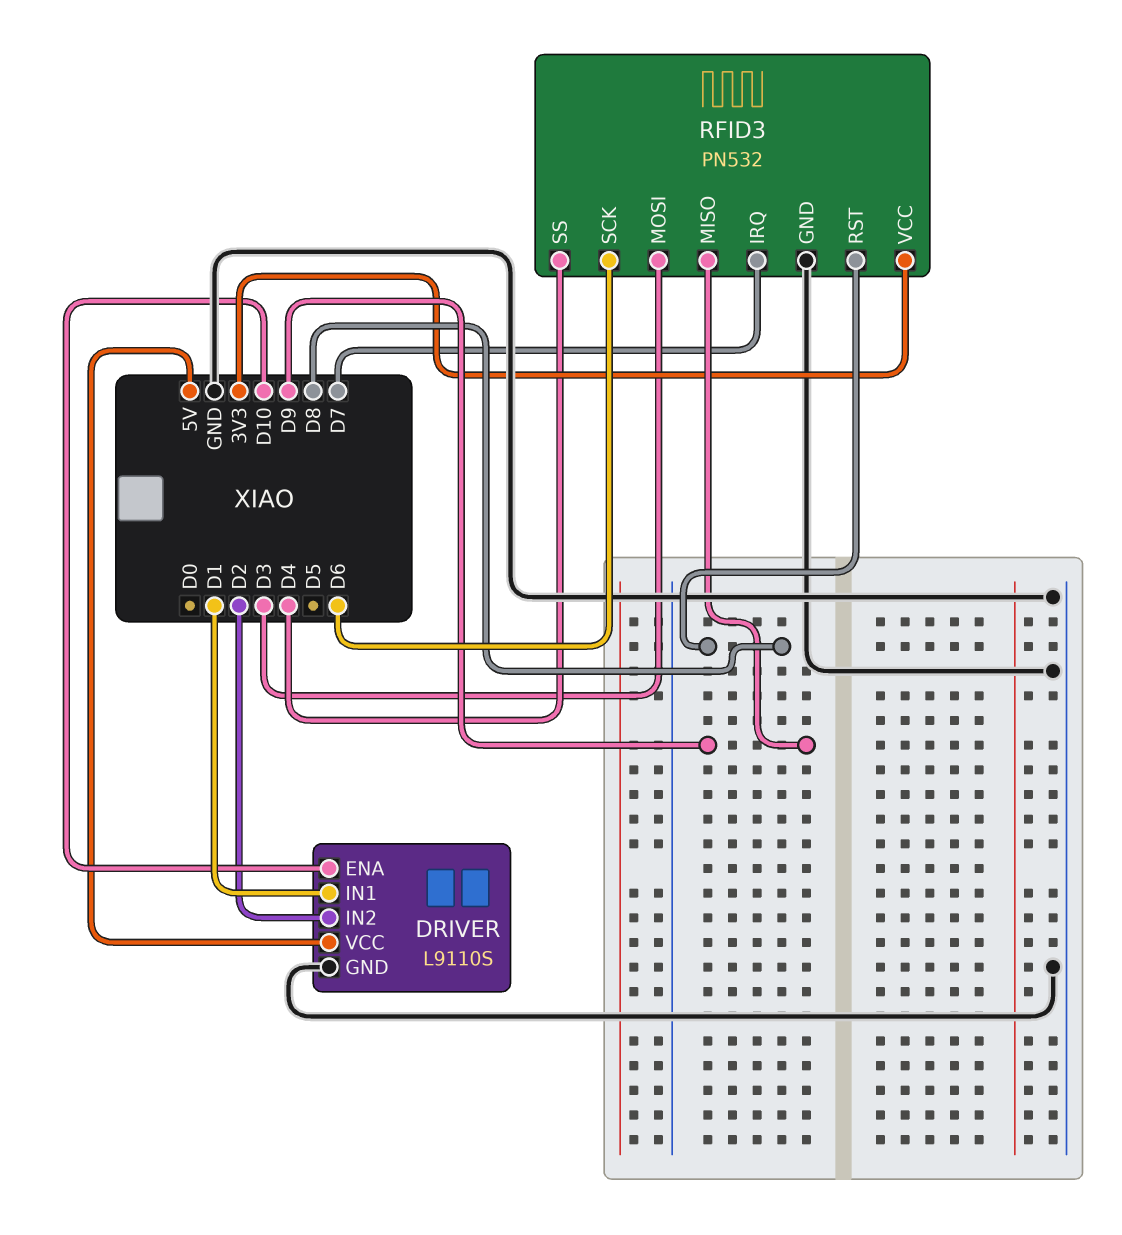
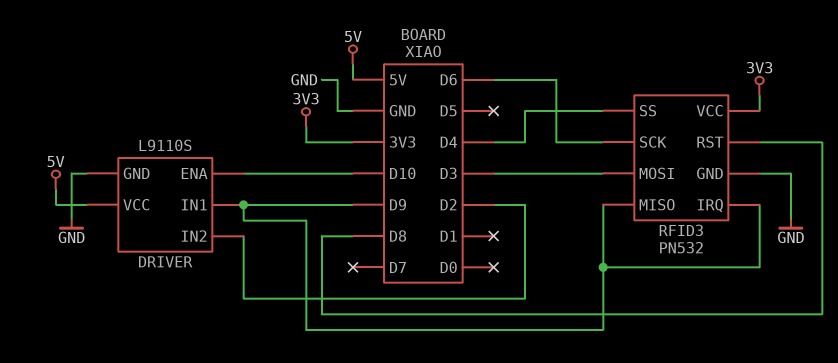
DRIVER pin IN1: D1 -> D9
RFID3 pin IRQ: D7 -> D9

